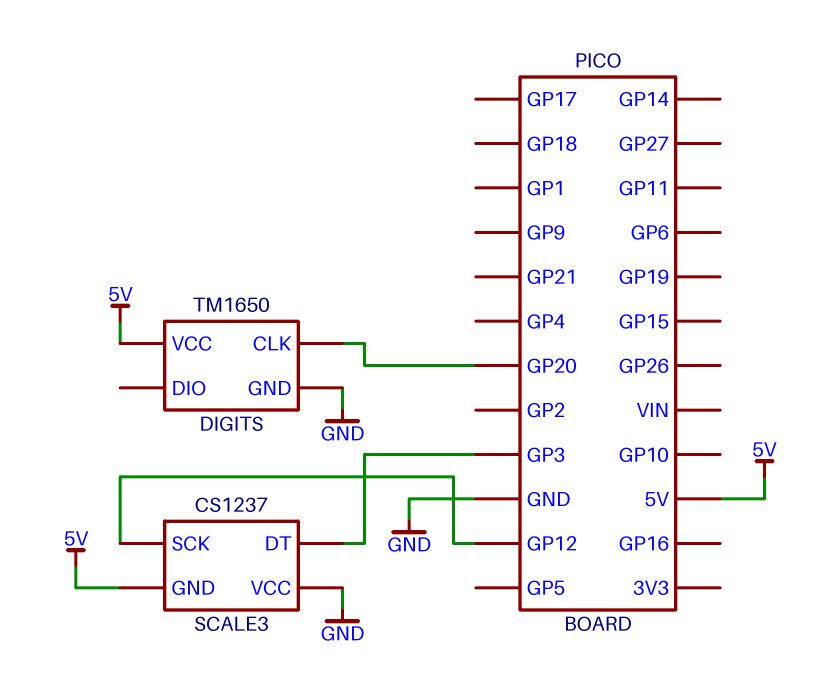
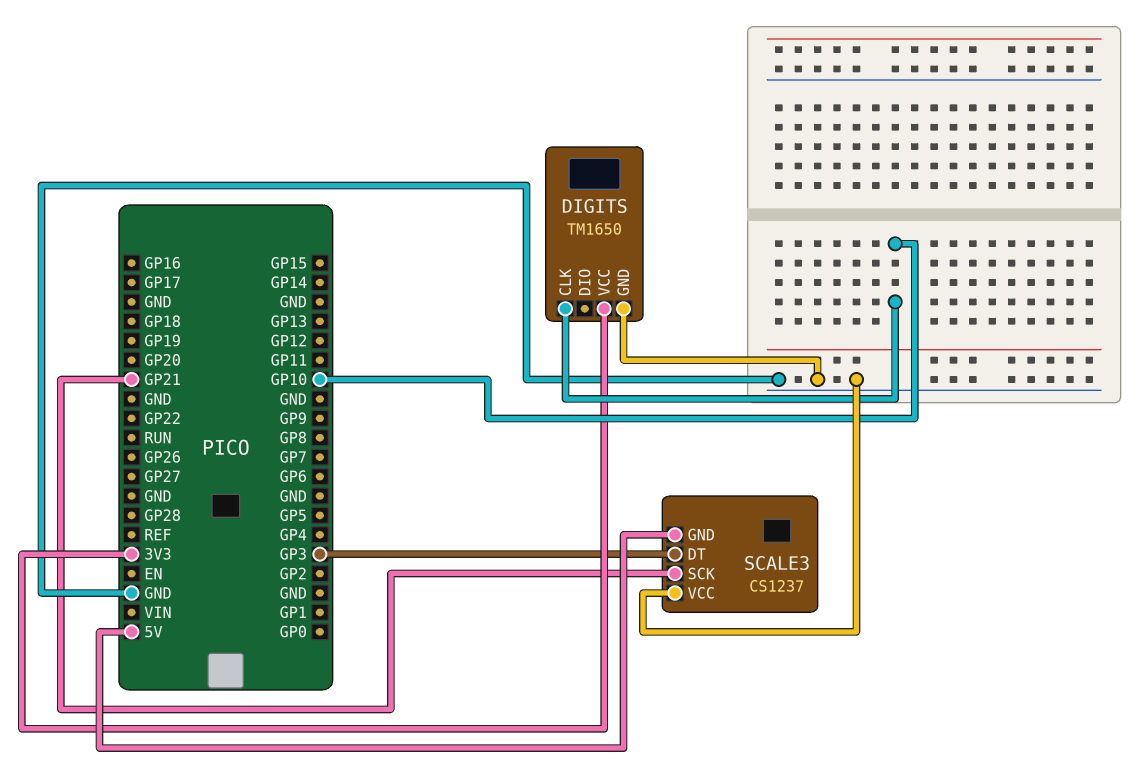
DIGITS pin CLK: GP20 -> GP10
DIGITS pin VCC: 5V -> 3V3
SCALE3 pin SCK: GP12 -> GP21

